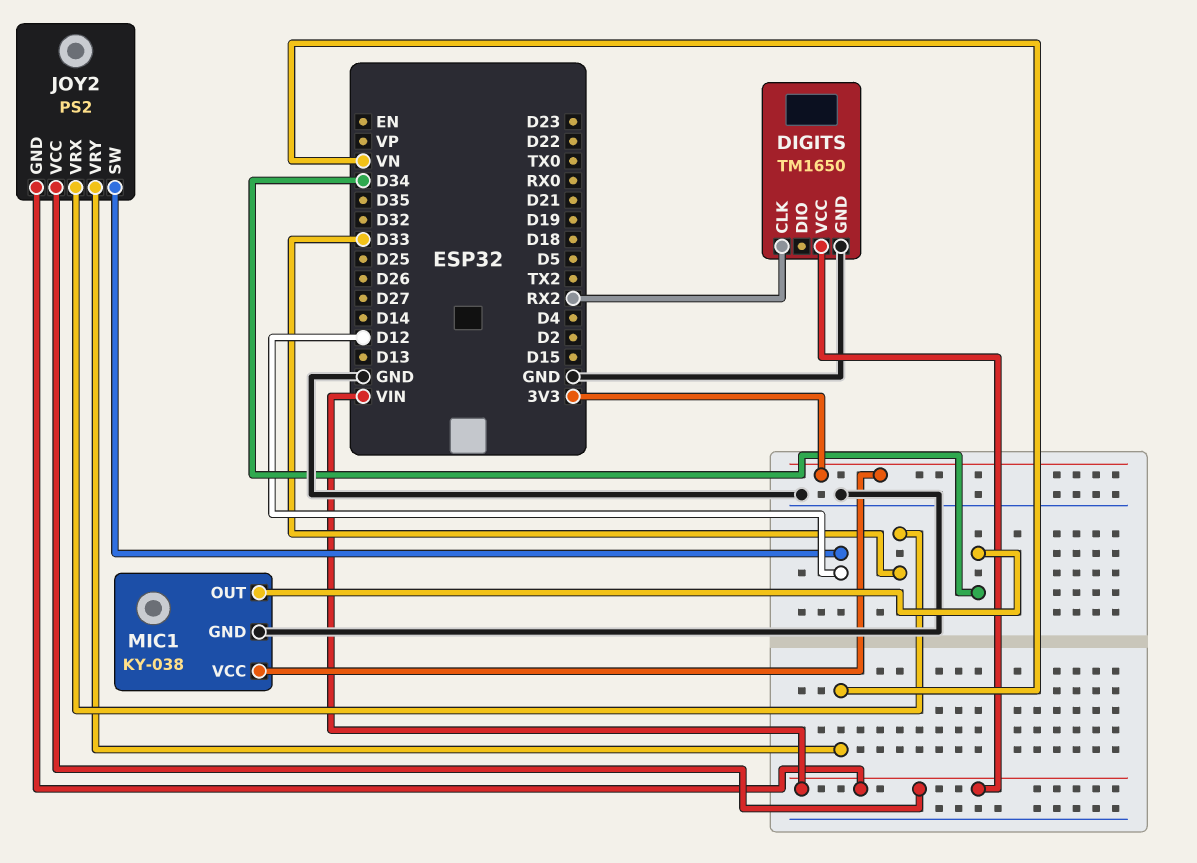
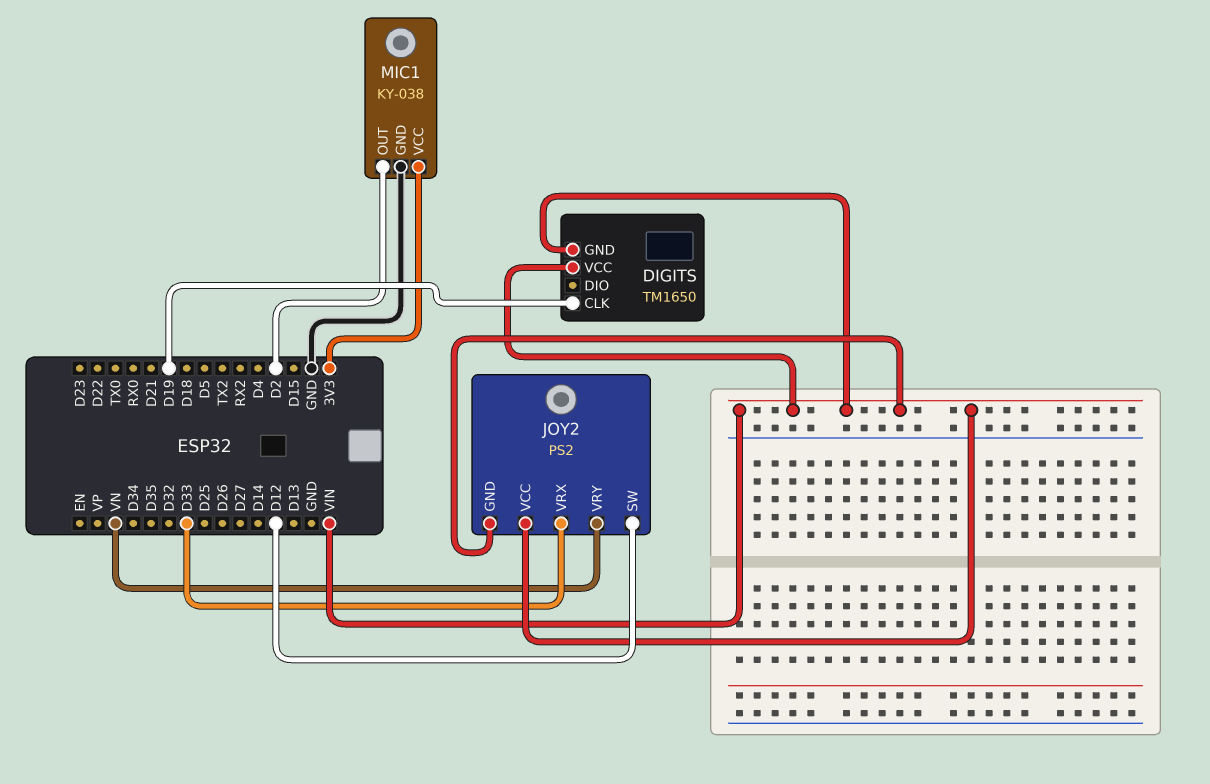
DIGITS pin CLK: RX2 -> D19
DIGITS pin GND: GND -> VIN
MIC1 pin OUT: D34 -> D2

